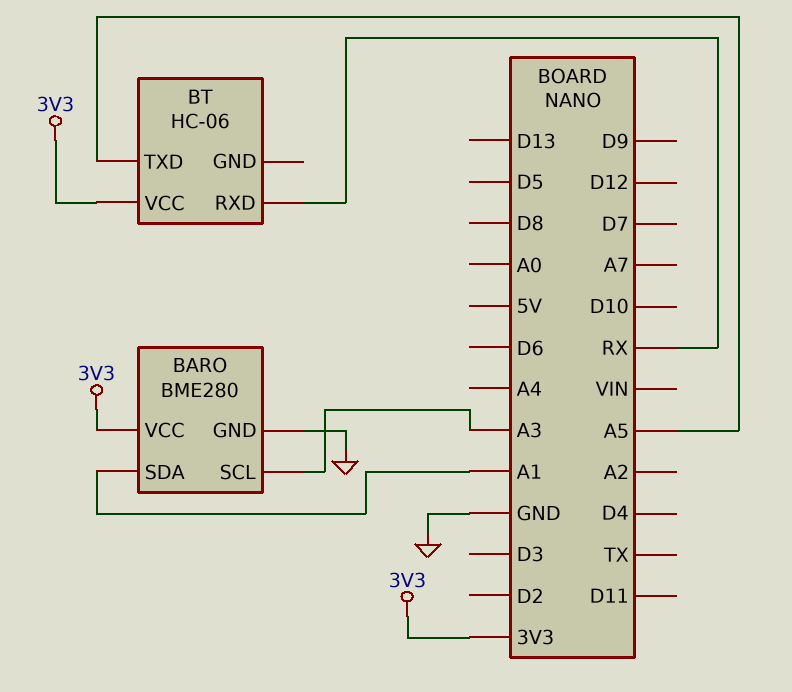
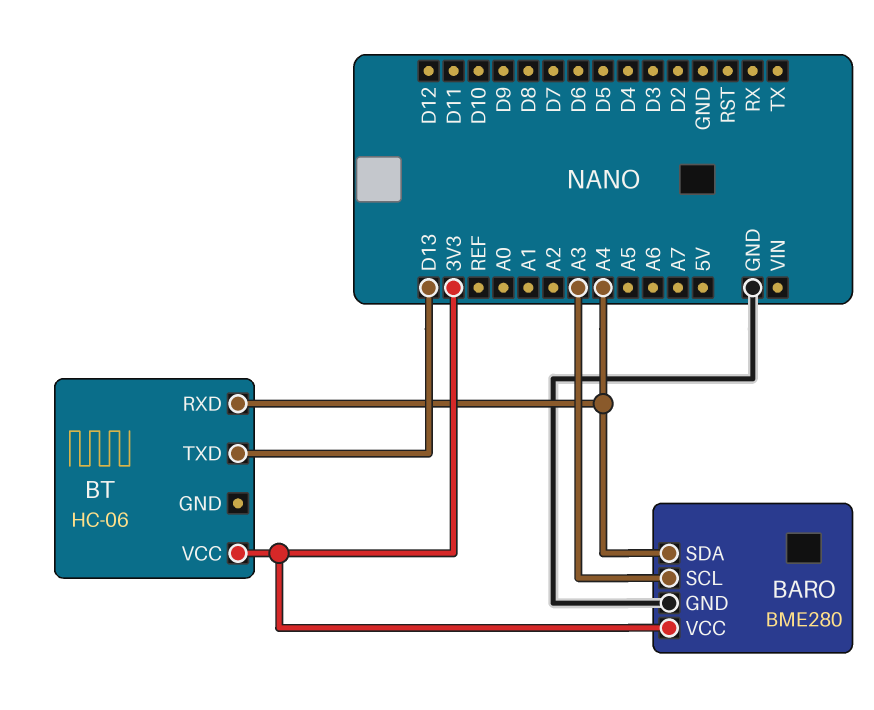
BARO pin SDA: A1 -> A4
BT pin RXD: RX -> A4
BT pin TXD: A5 -> D13

